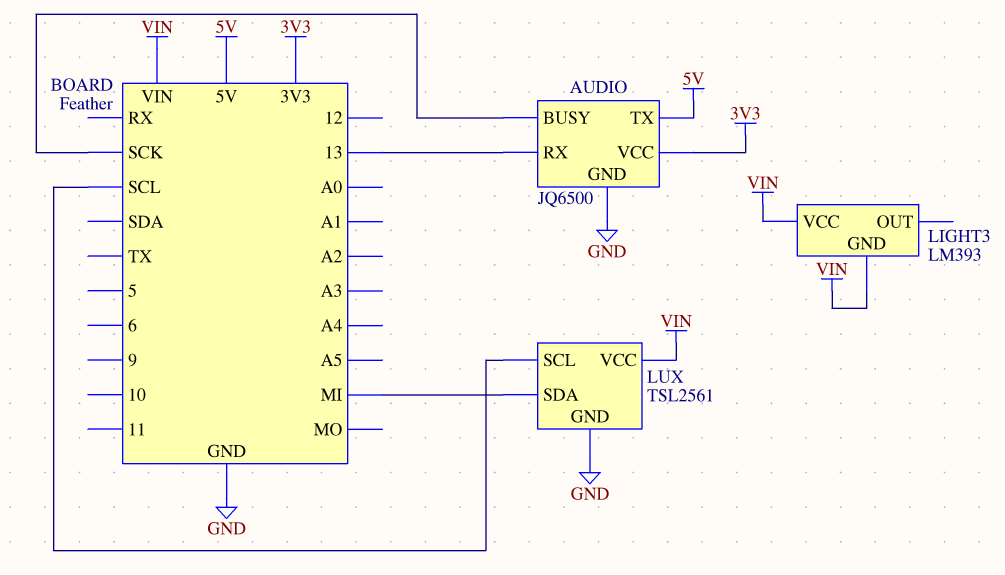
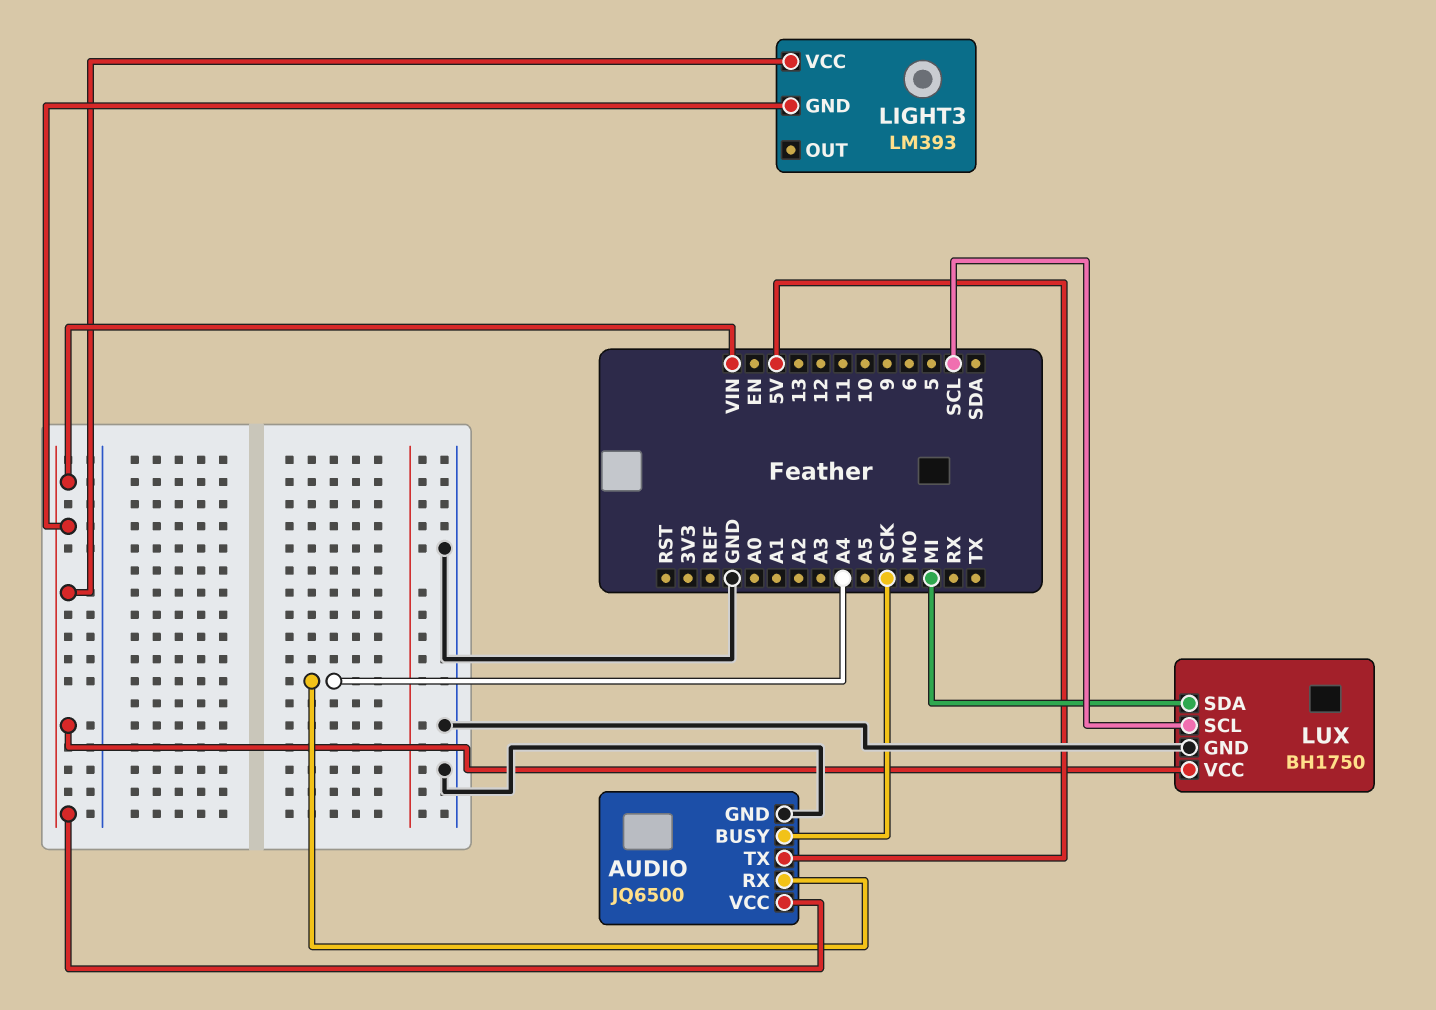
AUDIO pin RX: 13 -> A4
AUDIO pin VCC: 3V3 -> VIN
LUX: TSL2561 -> BH1750

